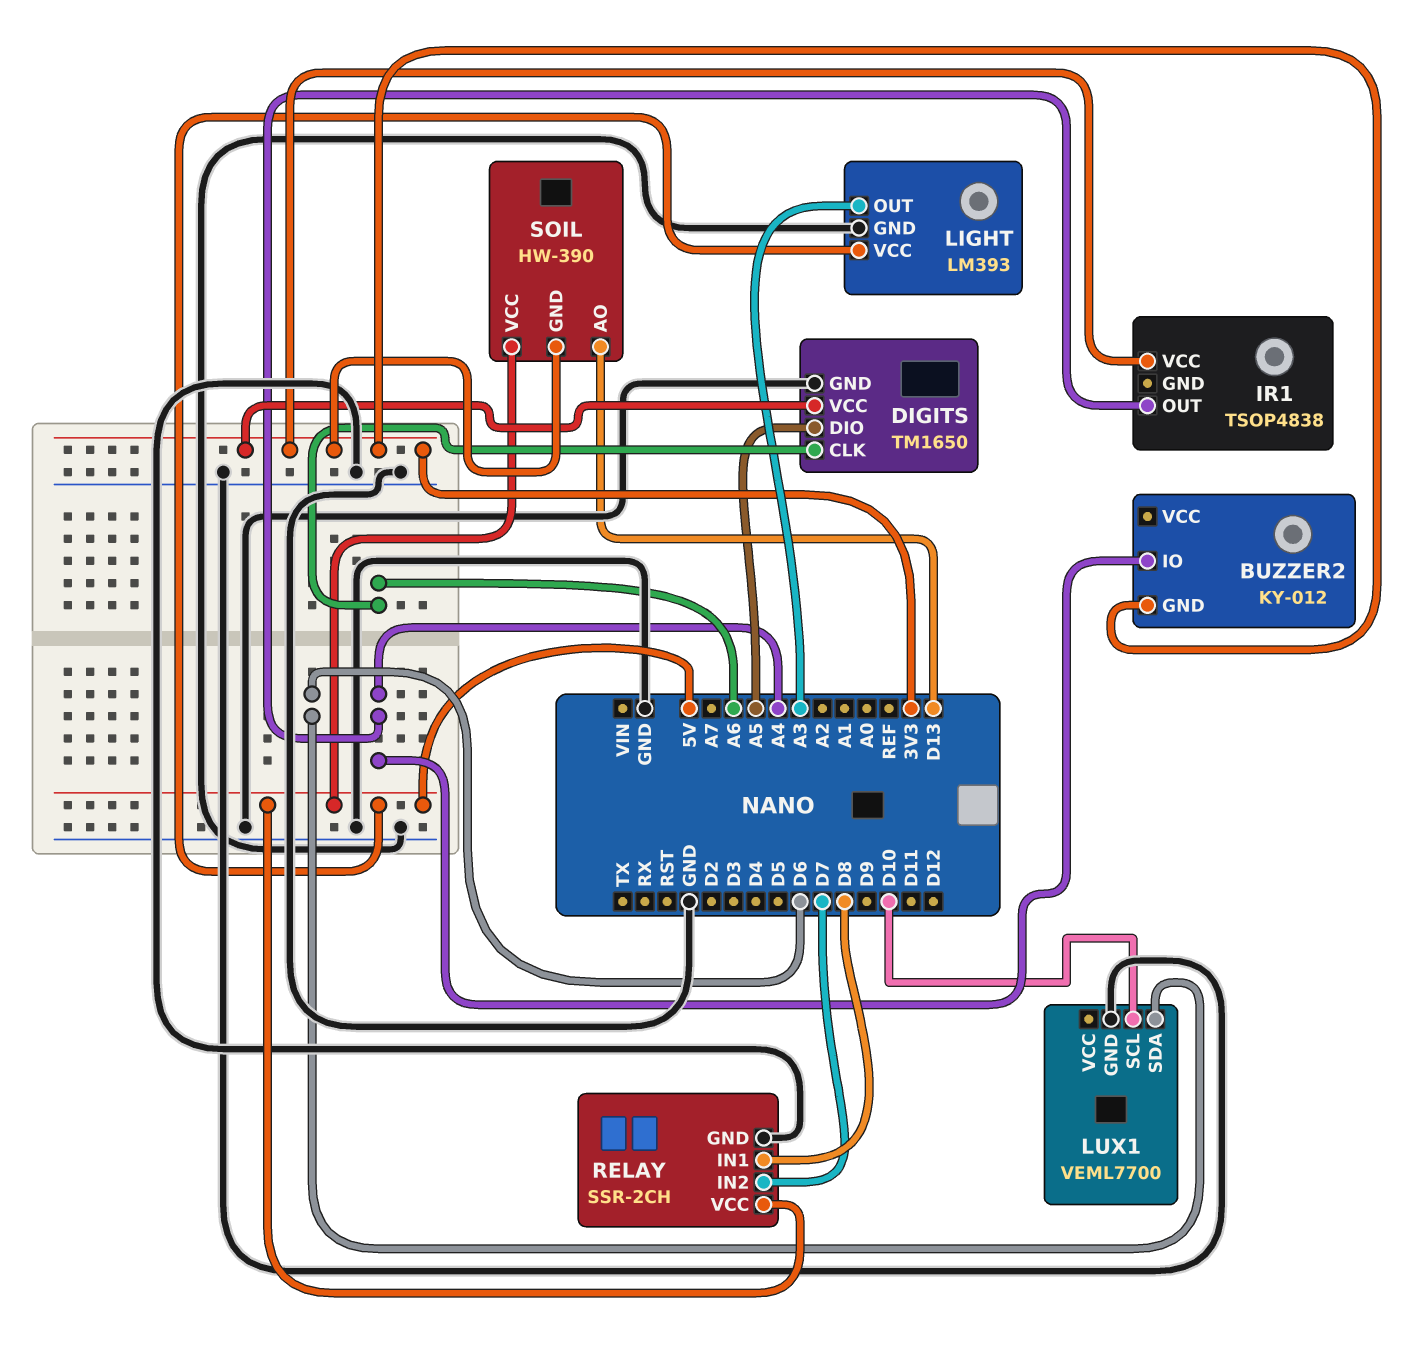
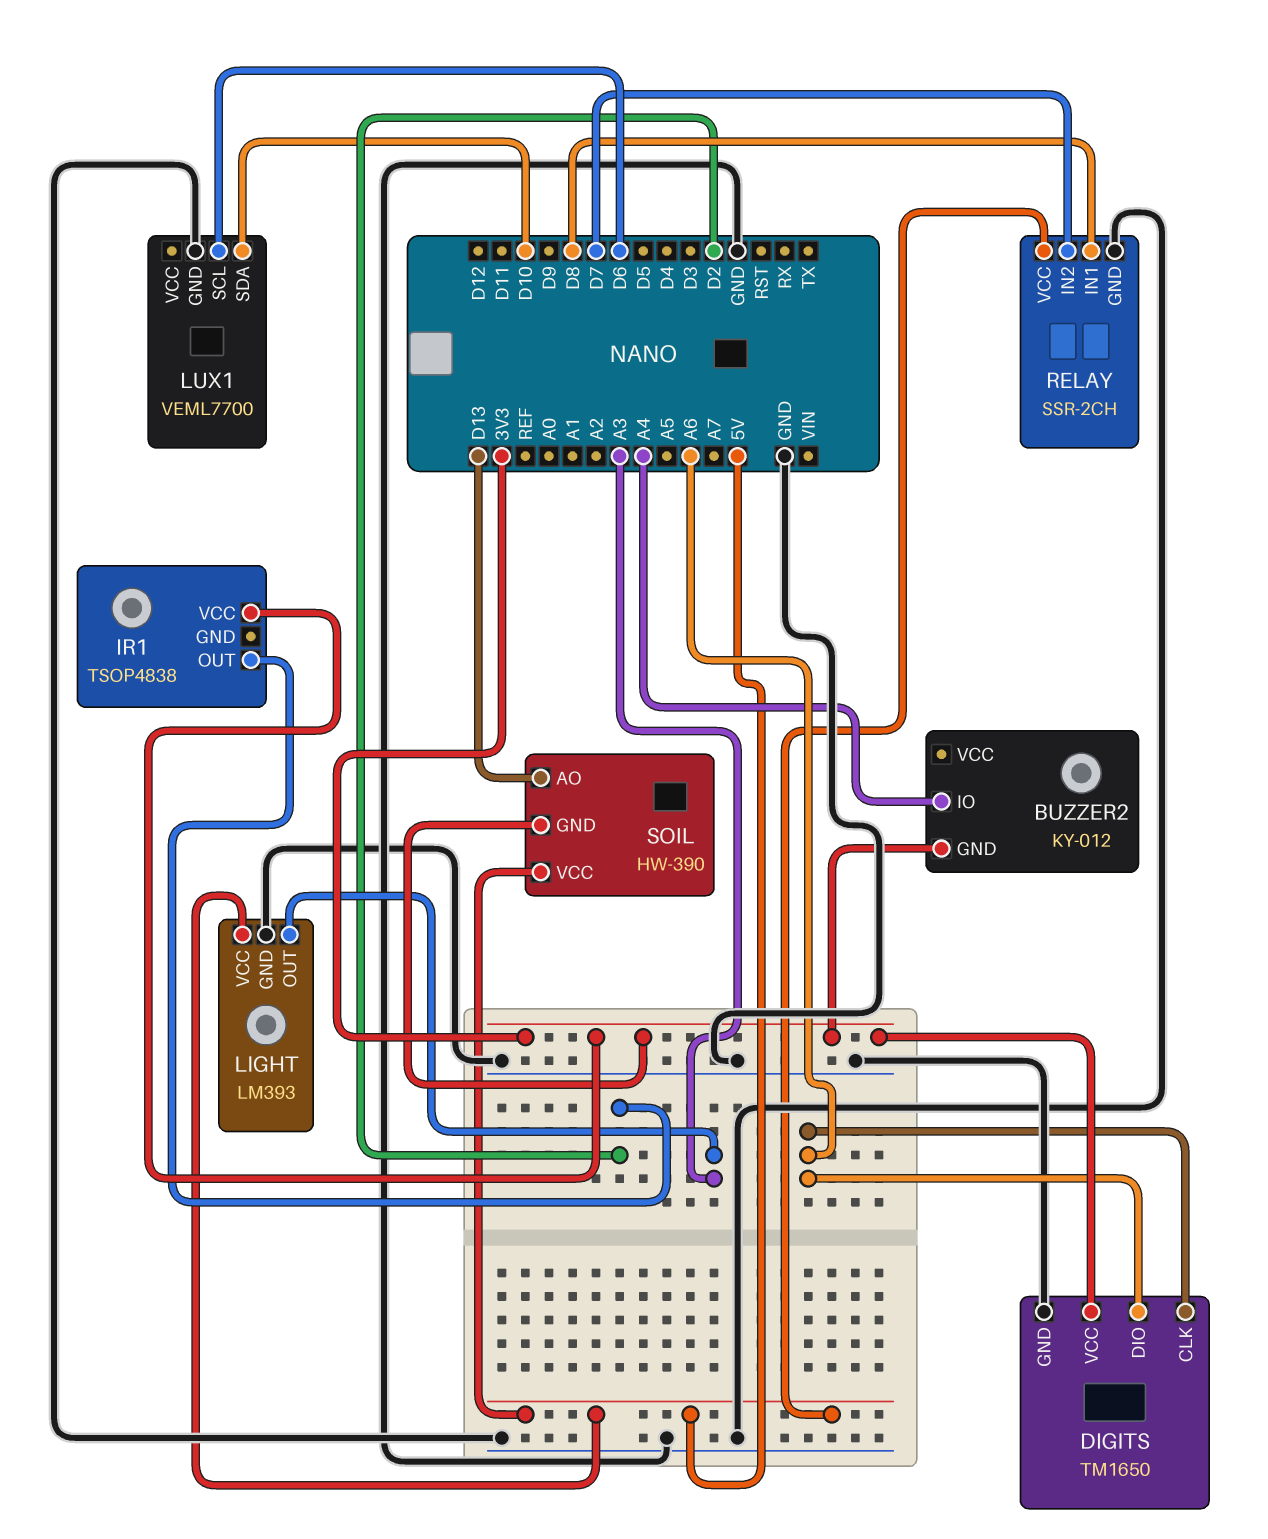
DIGITS pin DIO: A5 -> A6
IR1 pin OUT: A4 -> D2
LUX1 pin SCL: D10 -> D6
LUX1 pin SDA: D6 -> D10

